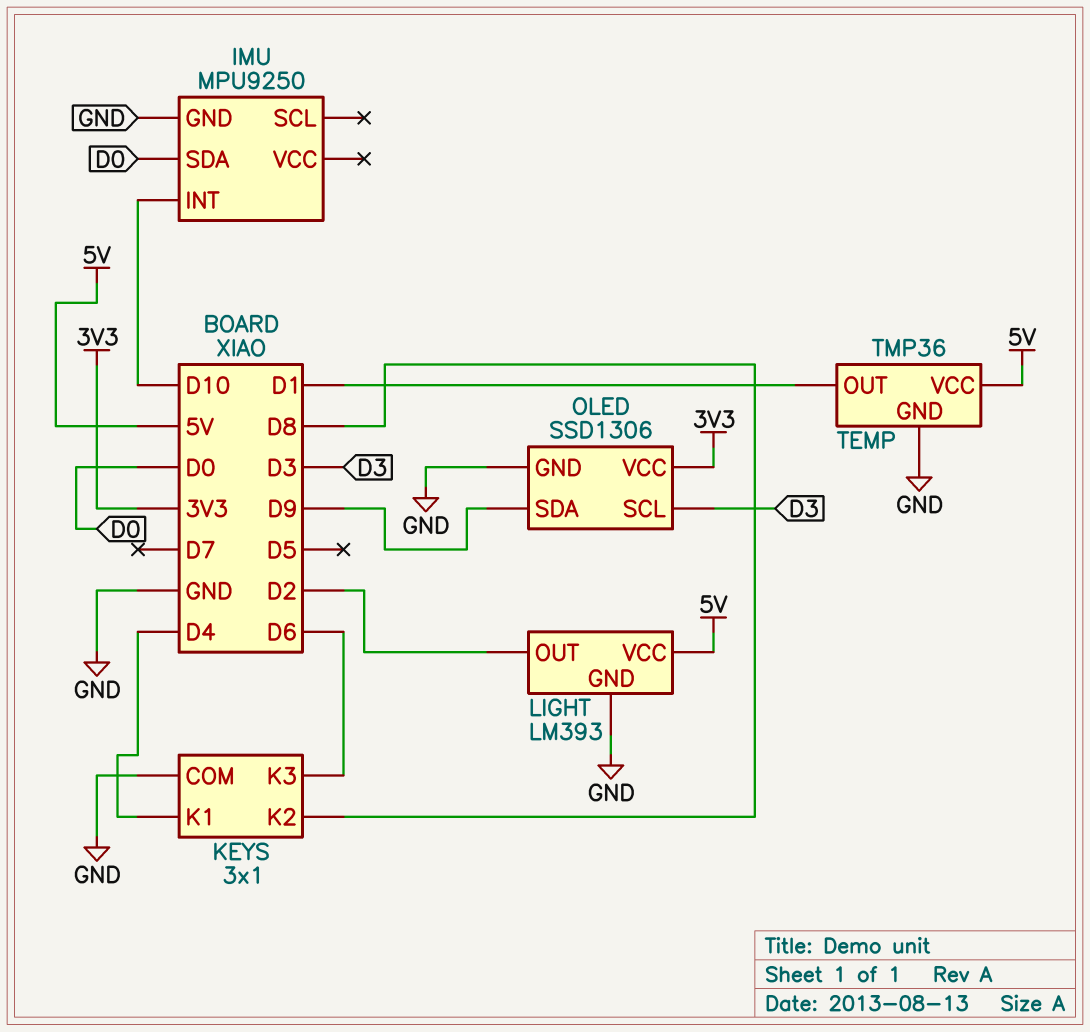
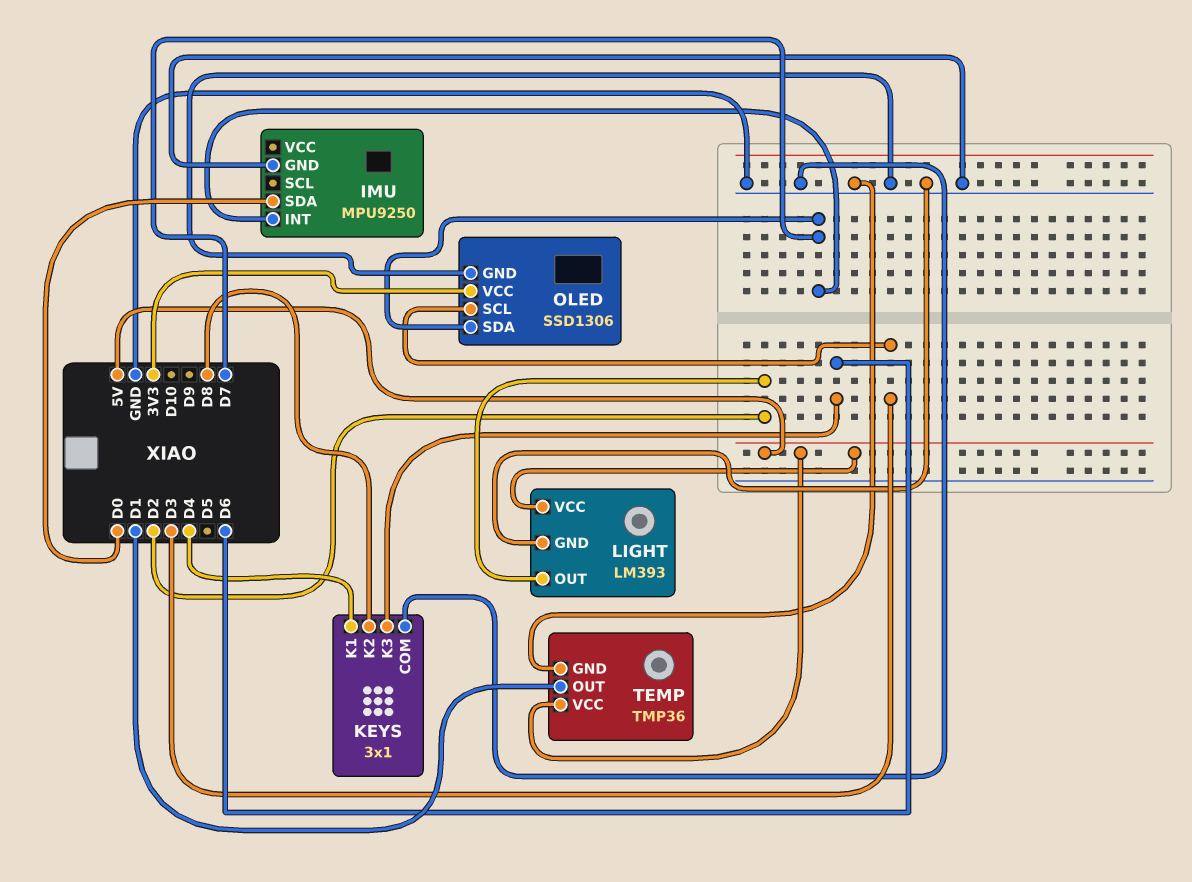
IMU pin INT: D10 -> D7
OLED pin SDA: D9 -> D7

